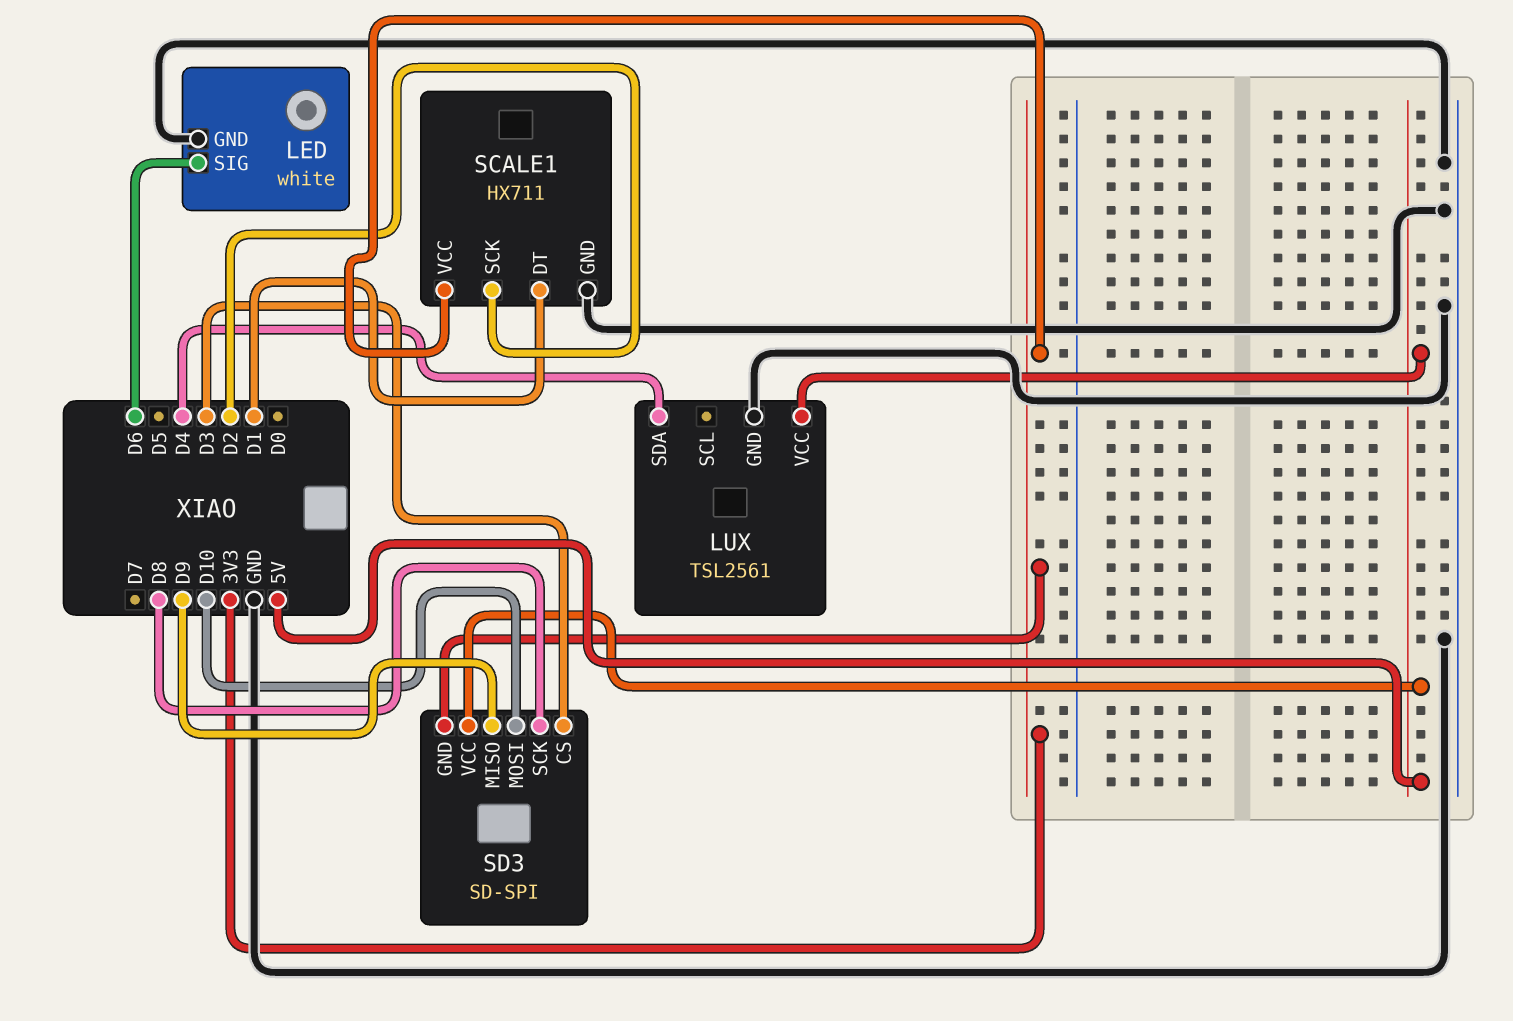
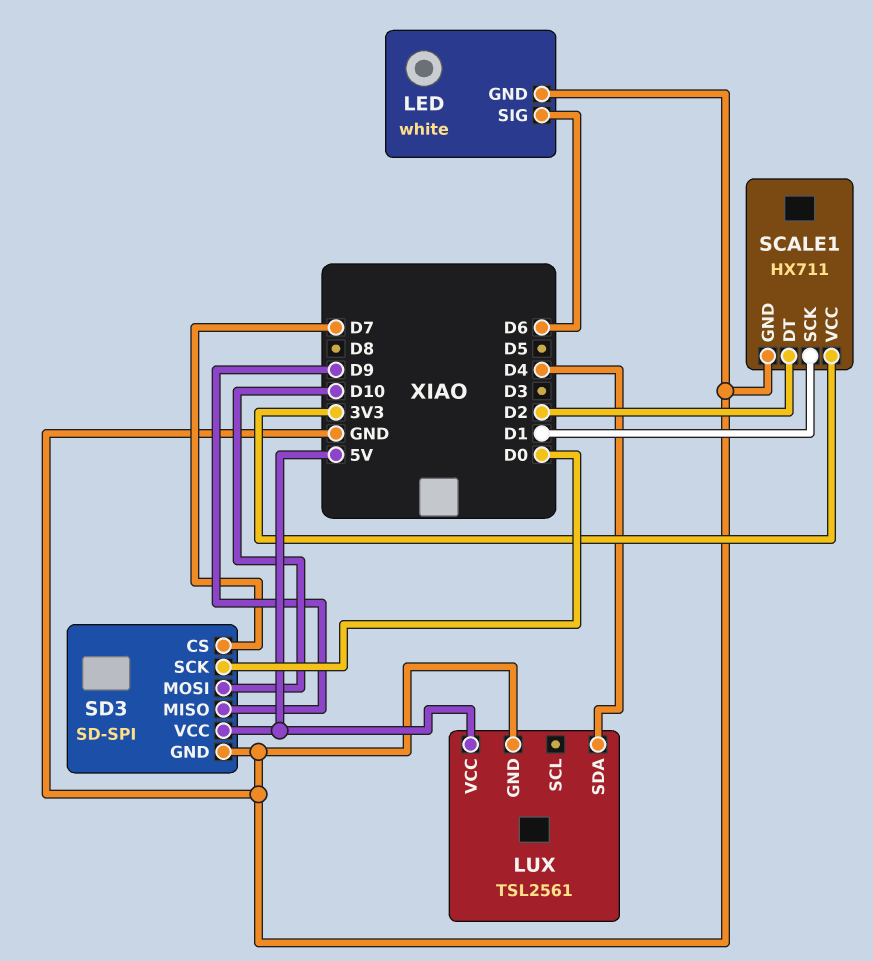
SCALE1 pin DT: D1 -> D2
SCALE1 pin SCK: D2 -> D1
SD3 pin CS: D3 -> D7
SD3 pin GND: 3V3 -> GND
SD3 pin SCK: D8 -> D0

